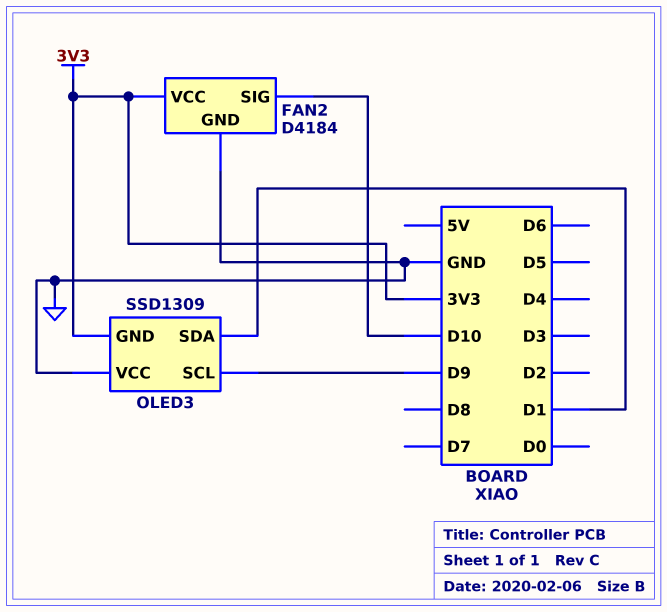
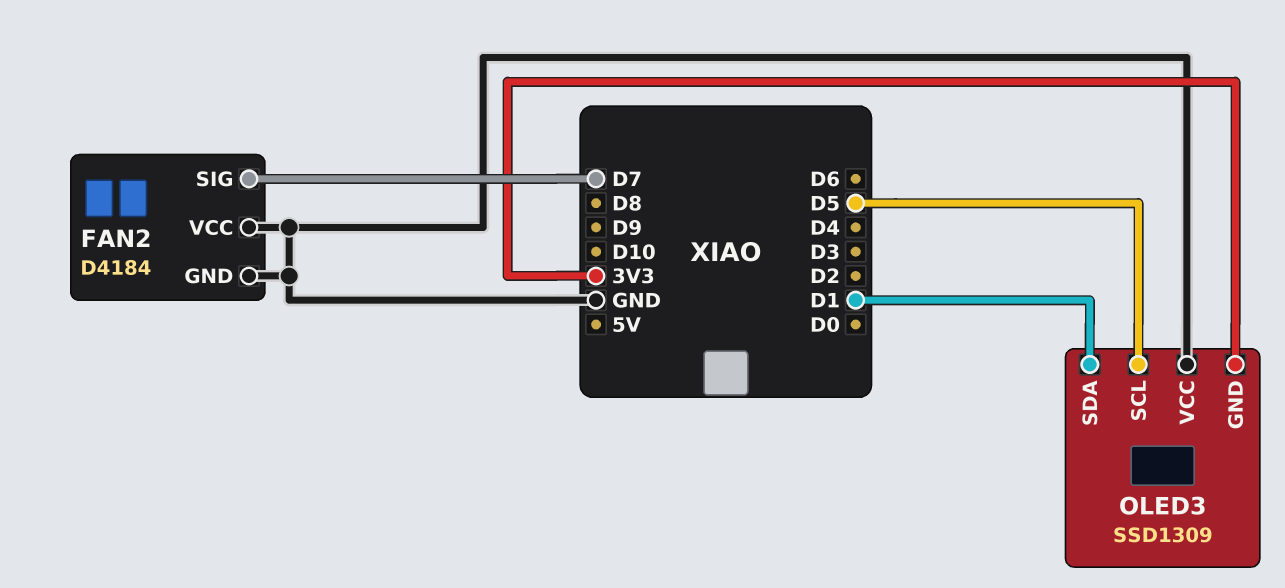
FAN2 pin SIG: D10 -> D7
FAN2 pin VCC: 3V3 -> GND
OLED3 pin SCL: D9 -> D5

